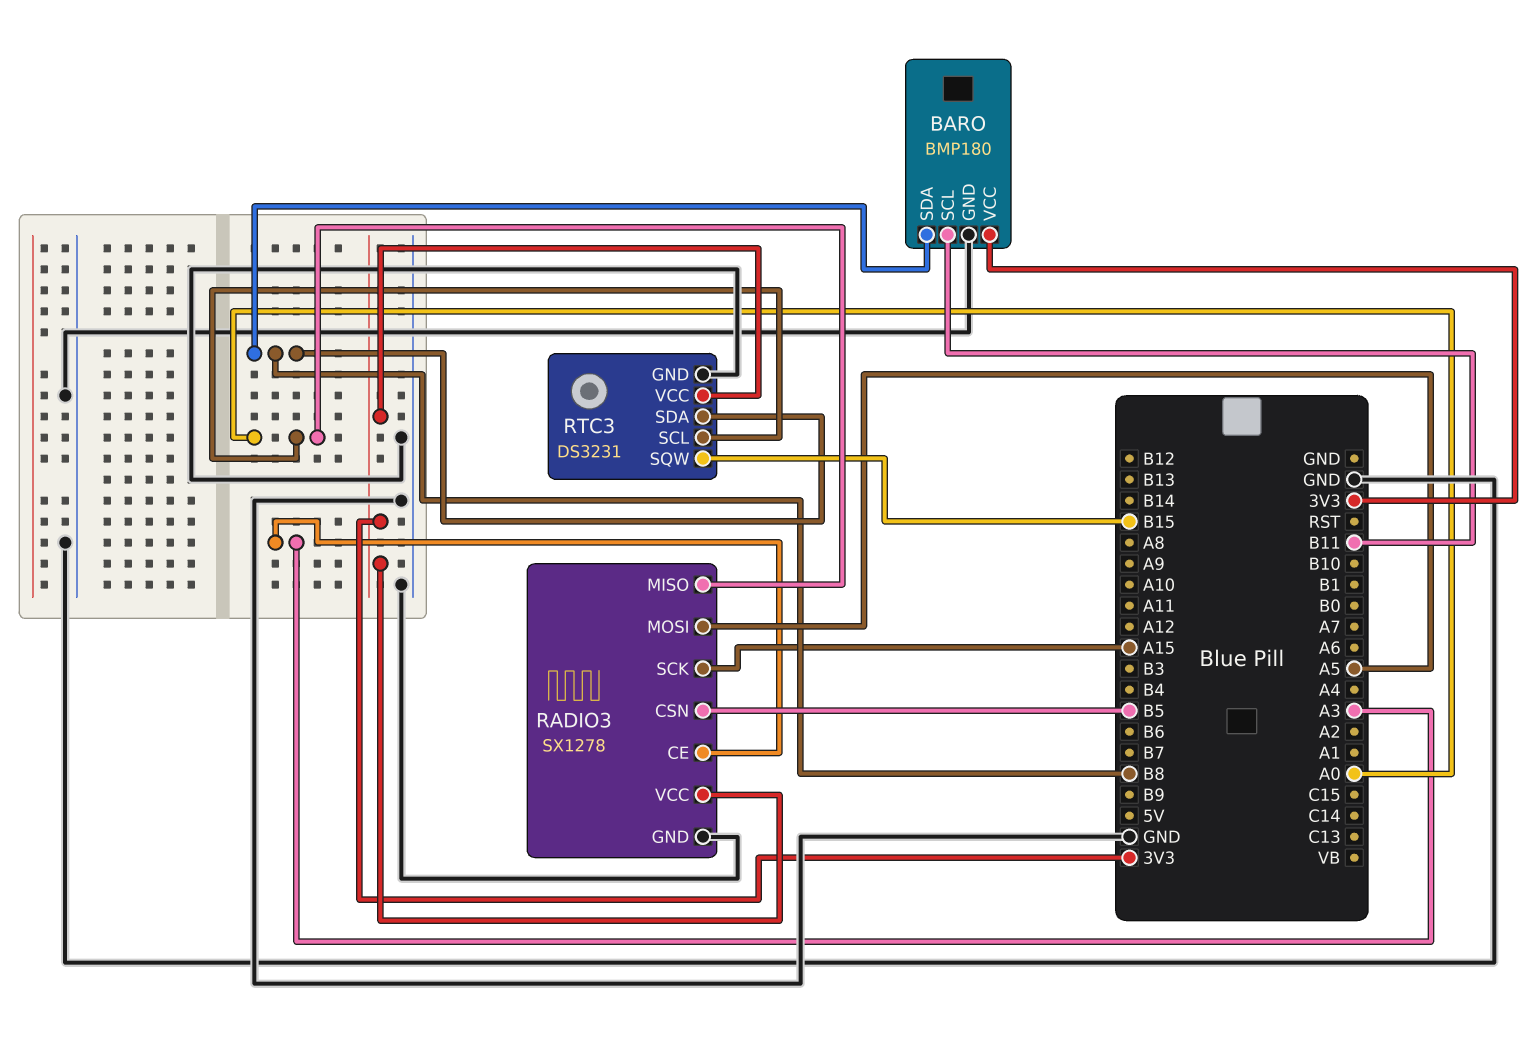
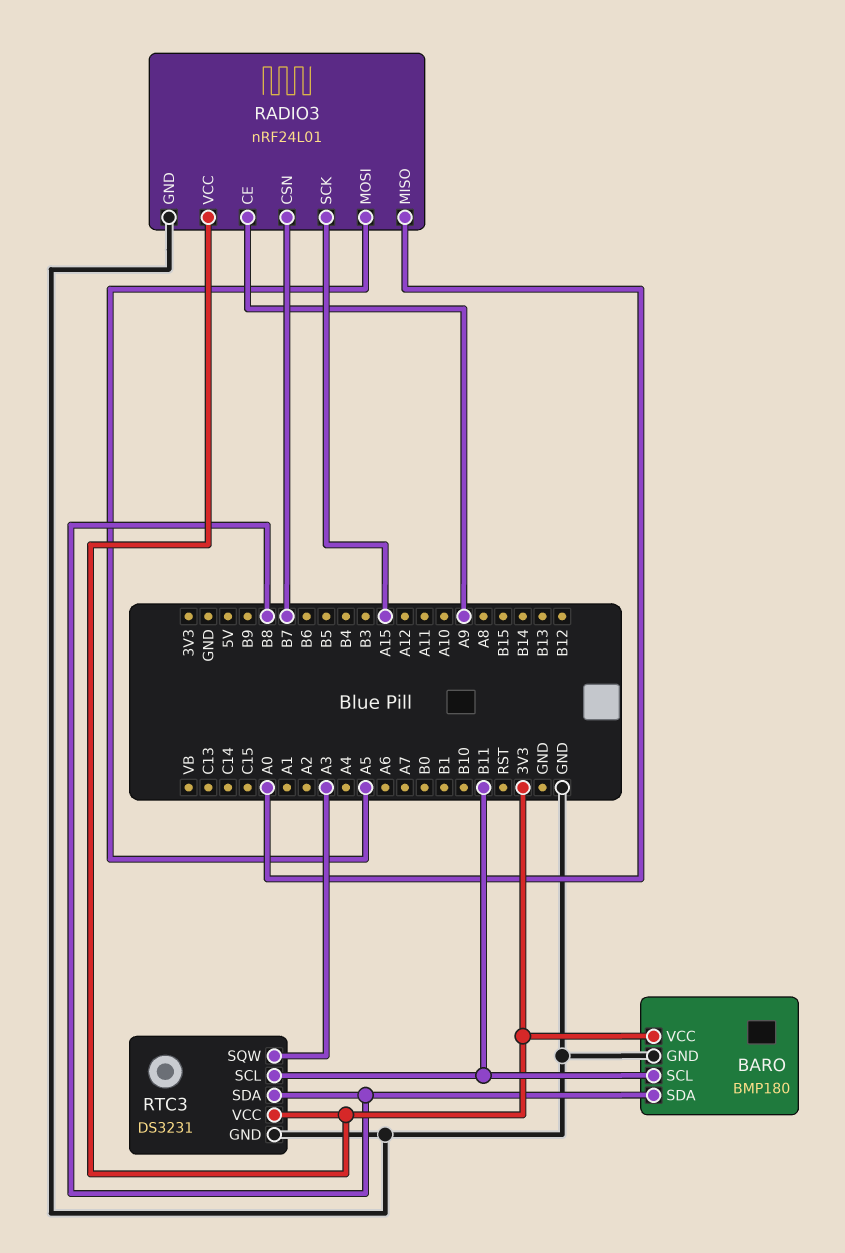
RADIO3: SX1278 -> nRF24L01
RADIO3 pin CE: A3 -> A9
RADIO3 pin CSN: B5 -> B7
RTC3 pin SCL: A0 -> B11
RTC3 pin SQW: B15 -> A3

